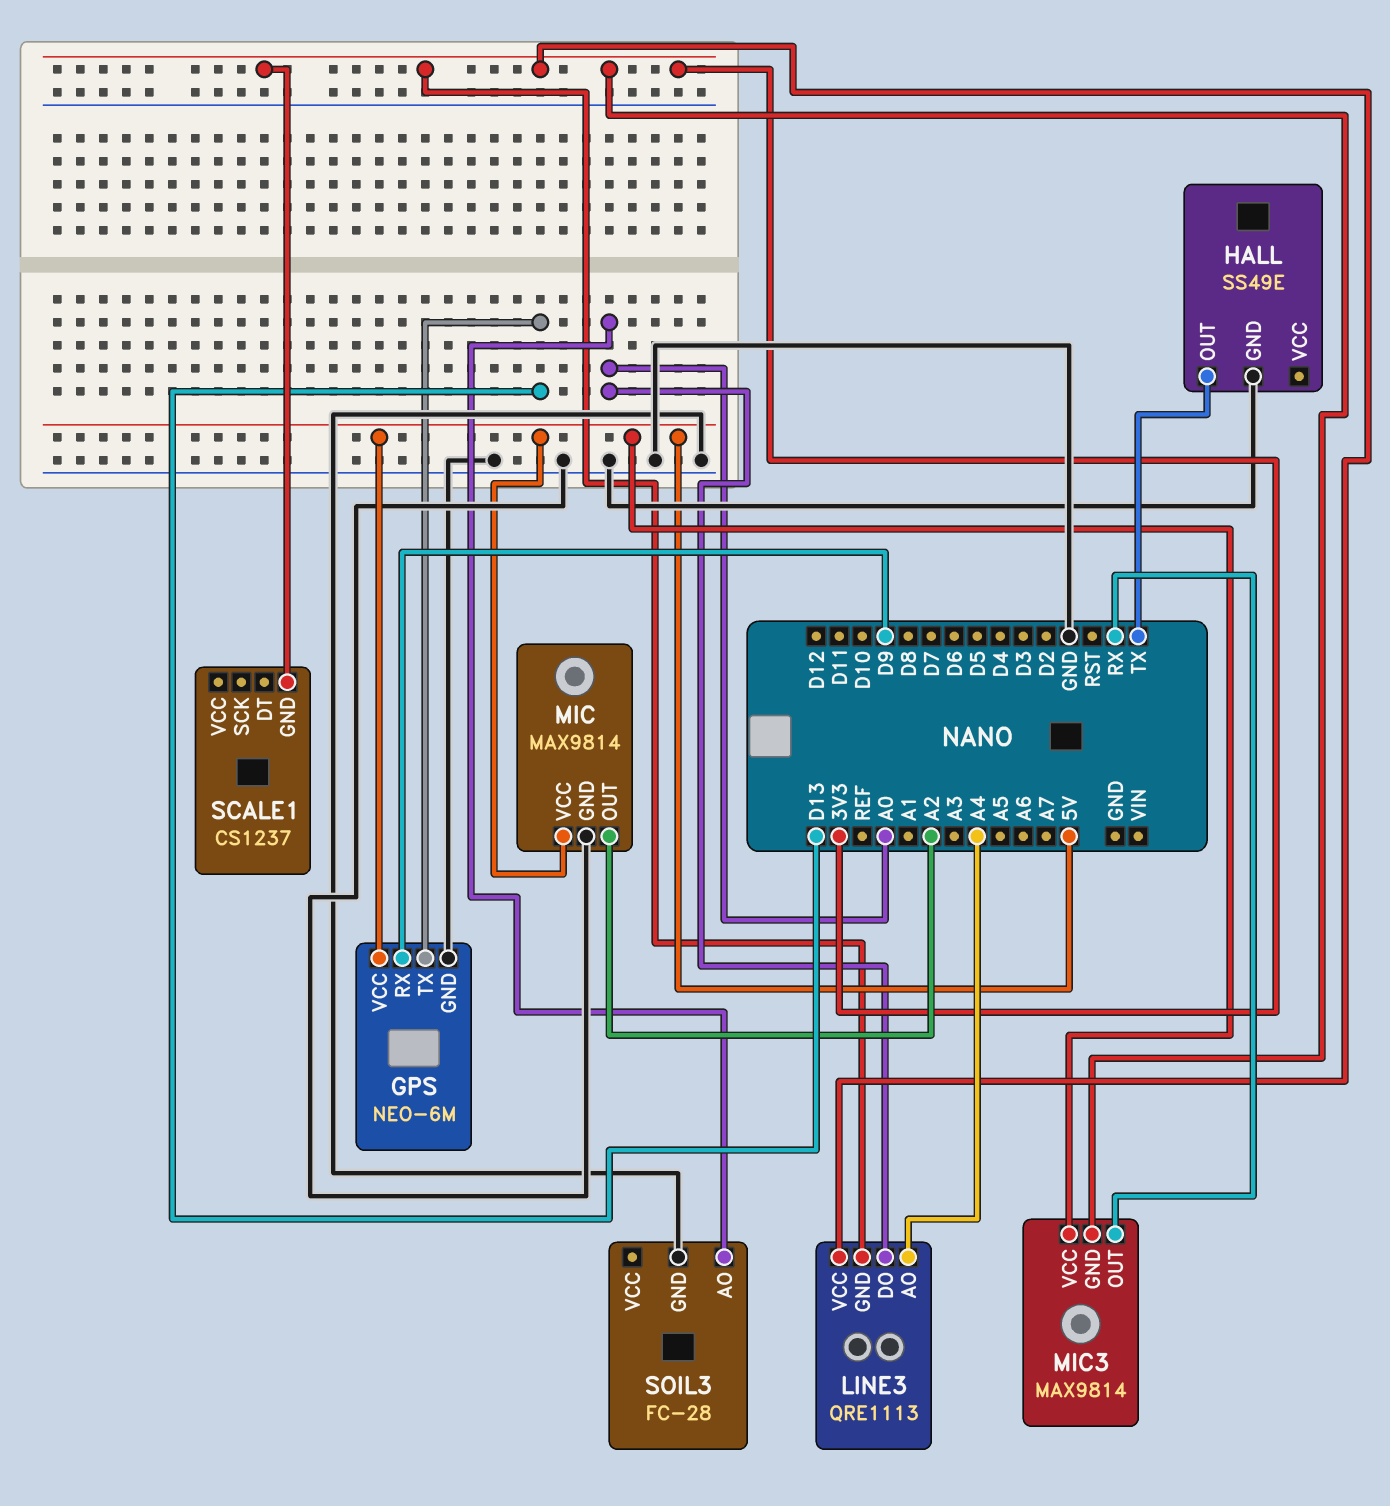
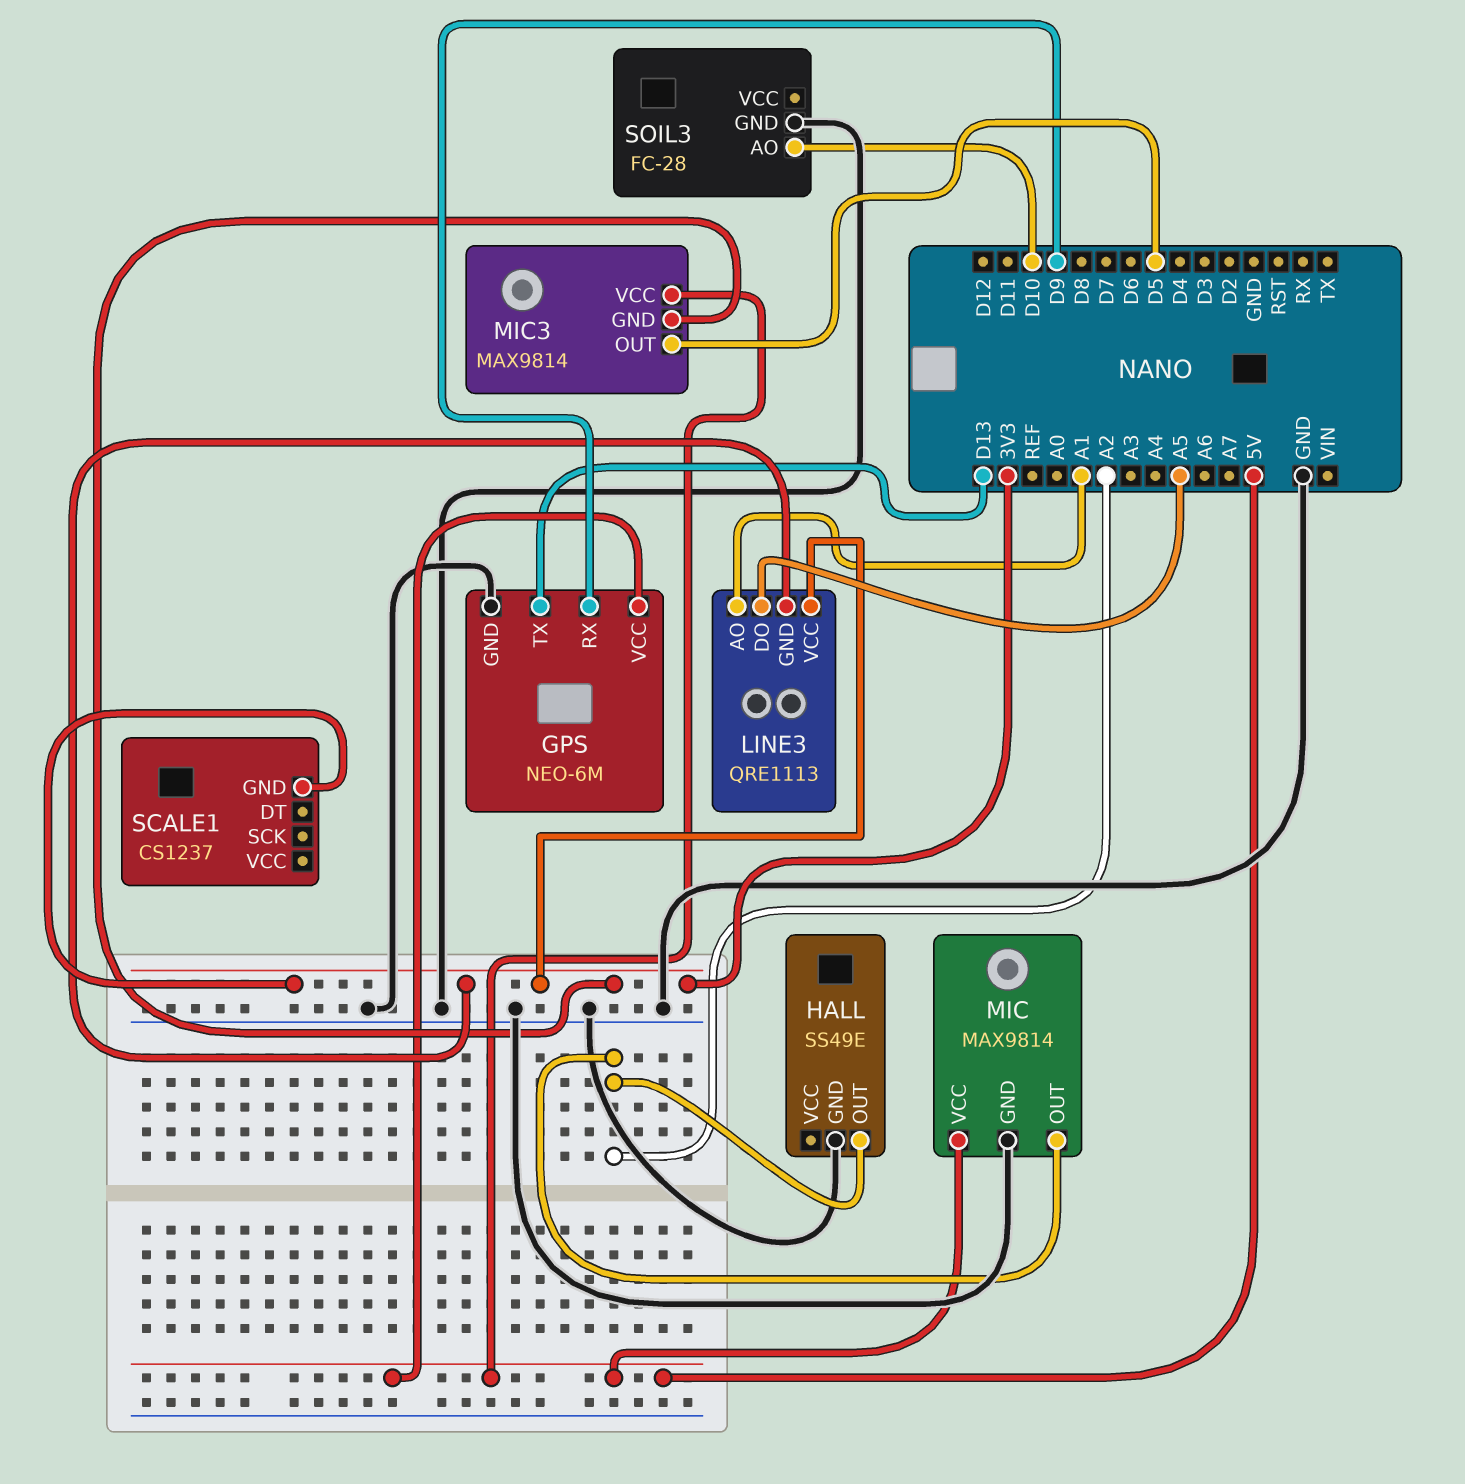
HALL pin OUT: TX -> A2
LINE3 pin AO: A4 -> A1
LINE3 pin DO: A0 -> A5
MIC3 pin OUT: RX -> D5
SOIL3 pin AO: A0 -> D10

